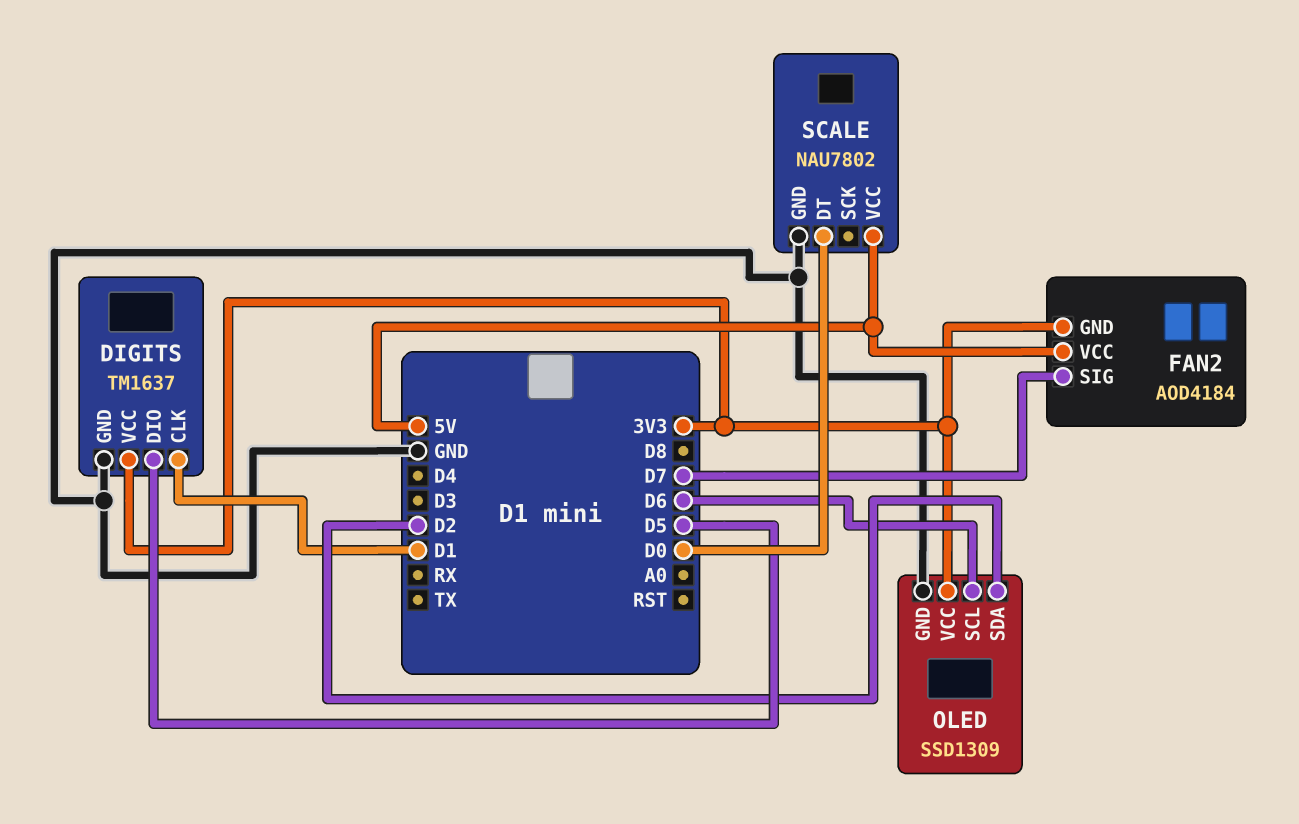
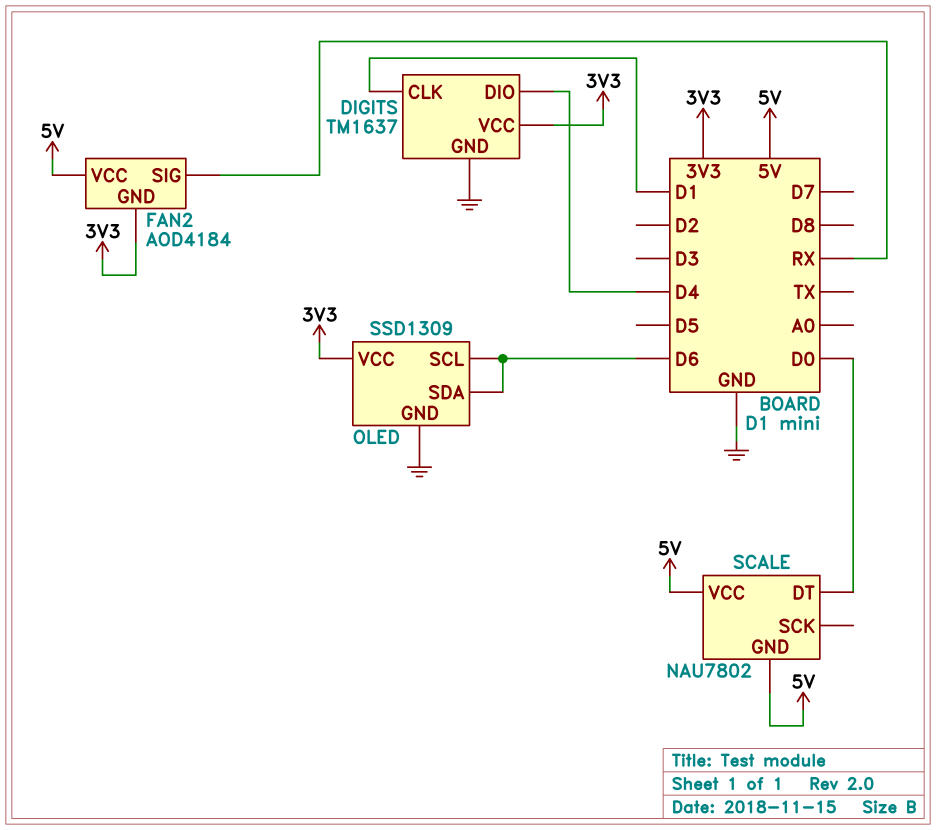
DIGITS pin DIO: D5 -> D4
FAN2 pin SIG: D7 -> RX
OLED pin SDA: D2 -> D6
SCALE pin GND: GND -> 5V

